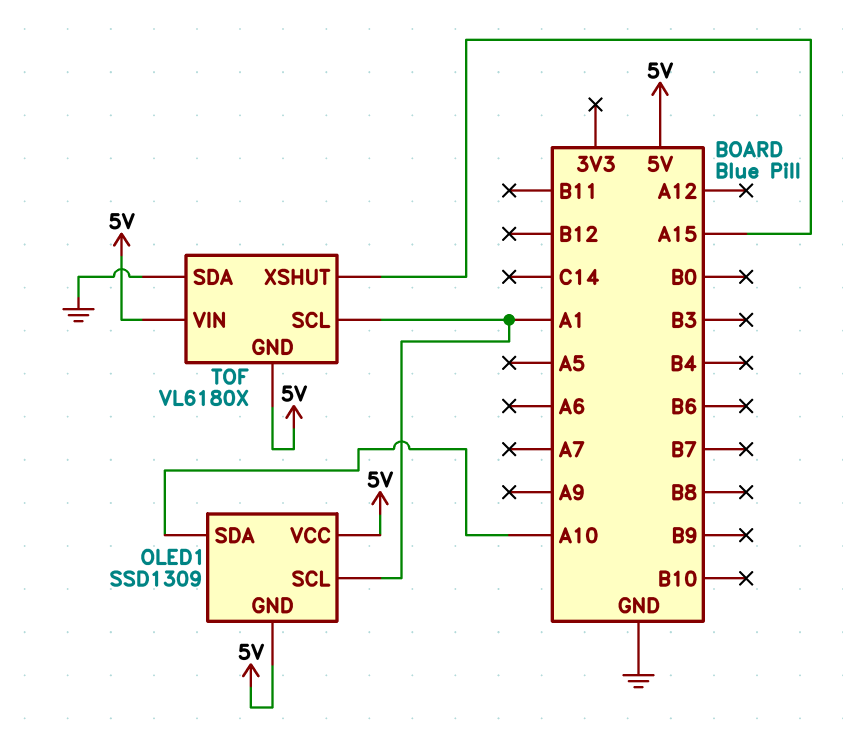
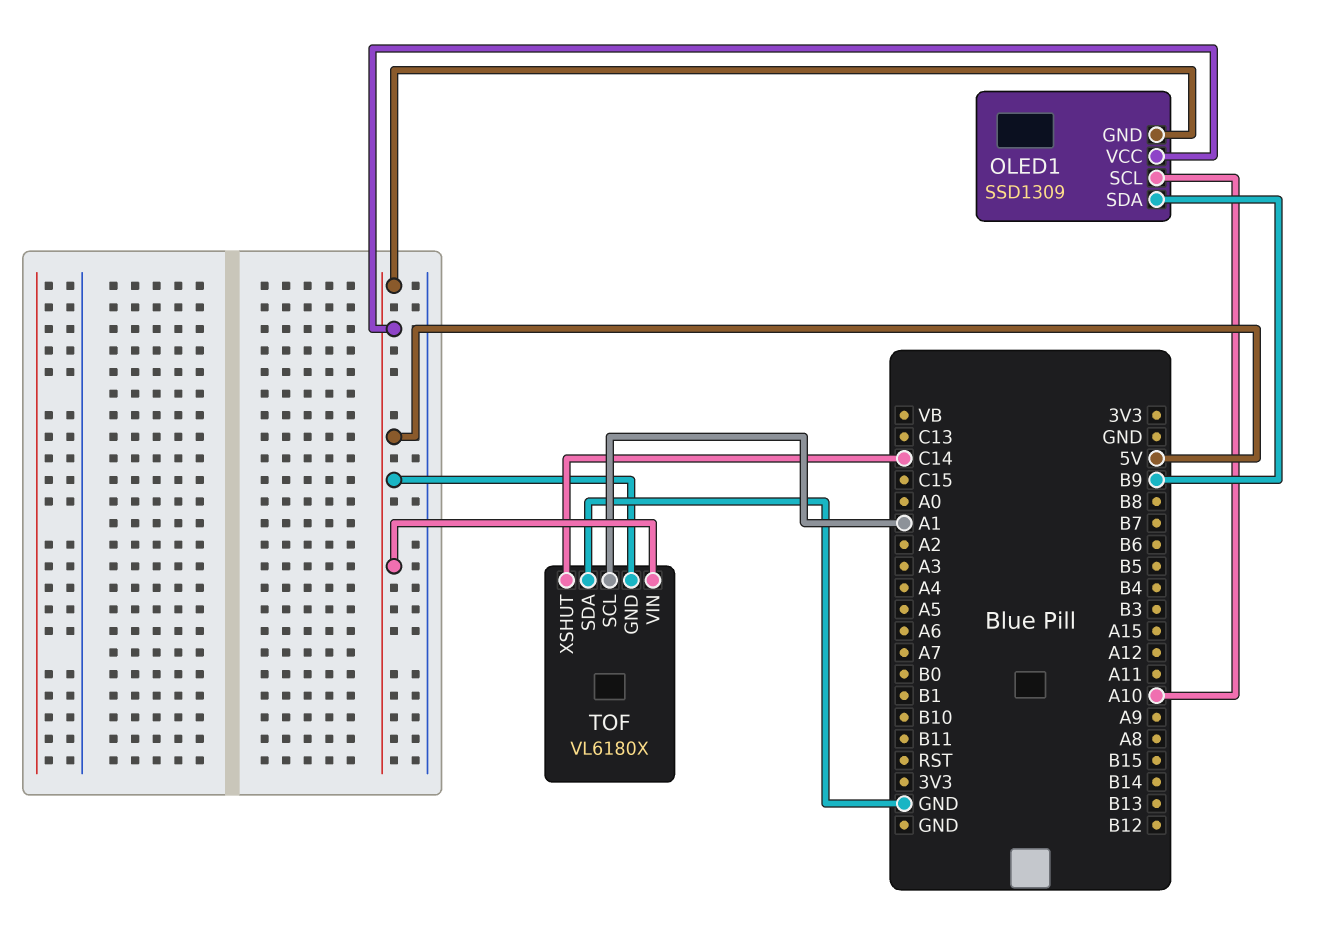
OLED1 pin SCL: A1 -> A10
OLED1 pin SDA: A10 -> B9
TOF pin XSHUT: A15 -> C14

